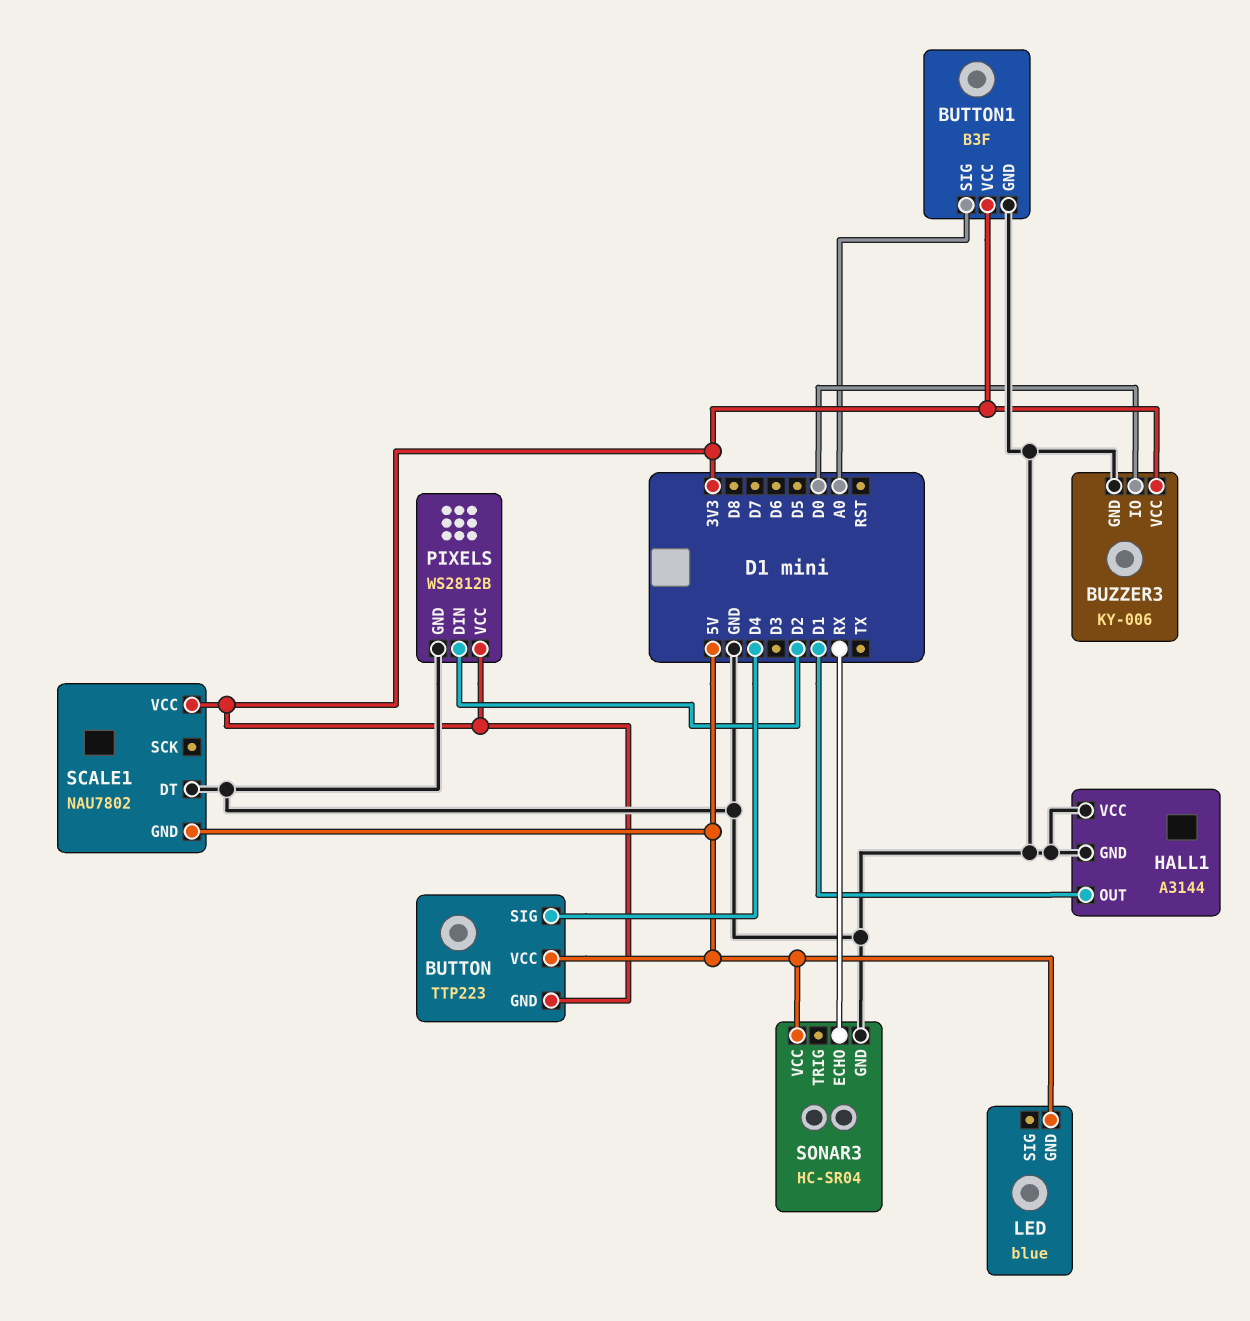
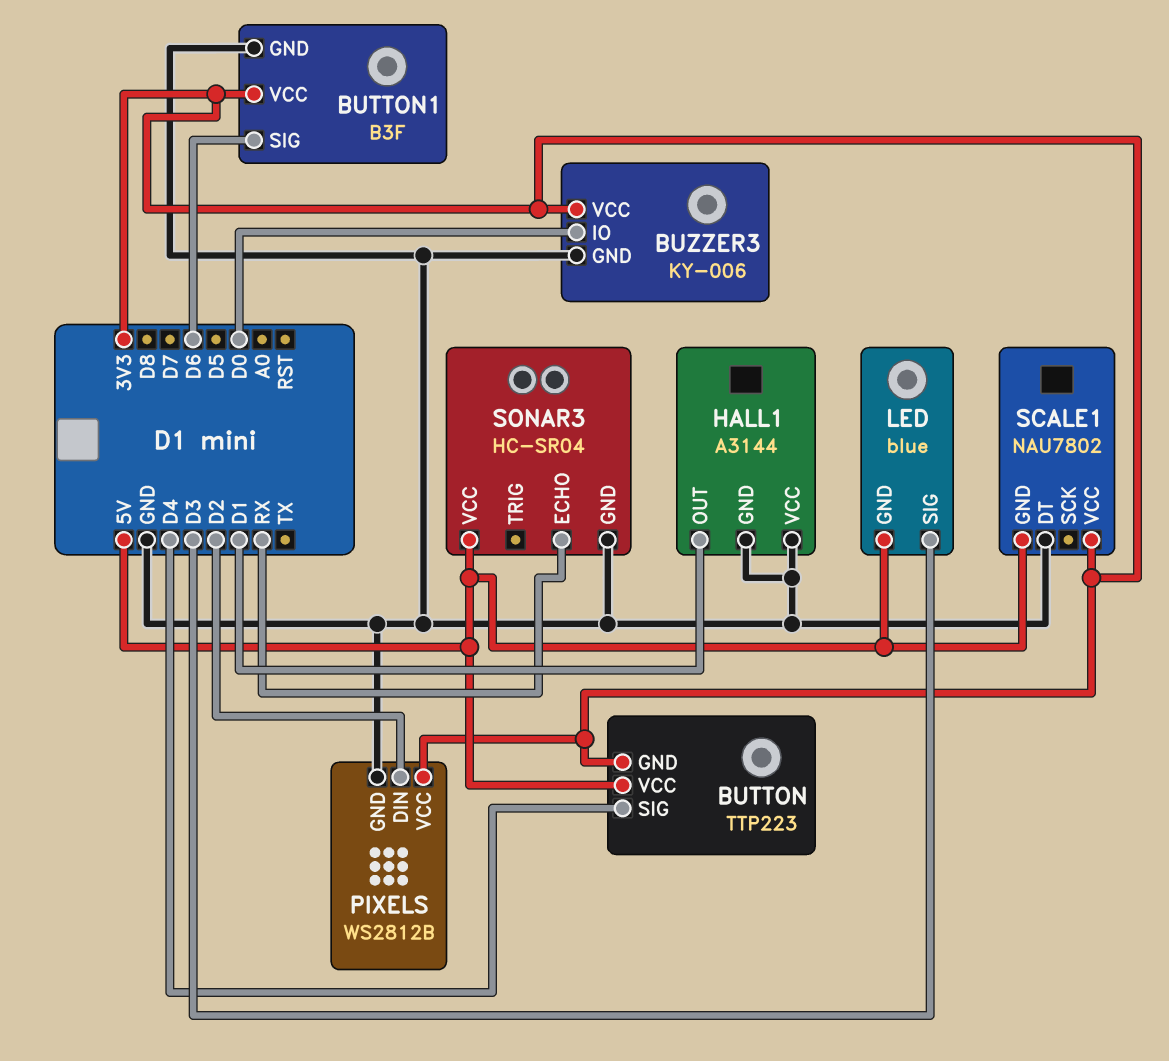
BUTTON1 pin SIG: A0 -> D6
LED pin SIG: none -> D3

